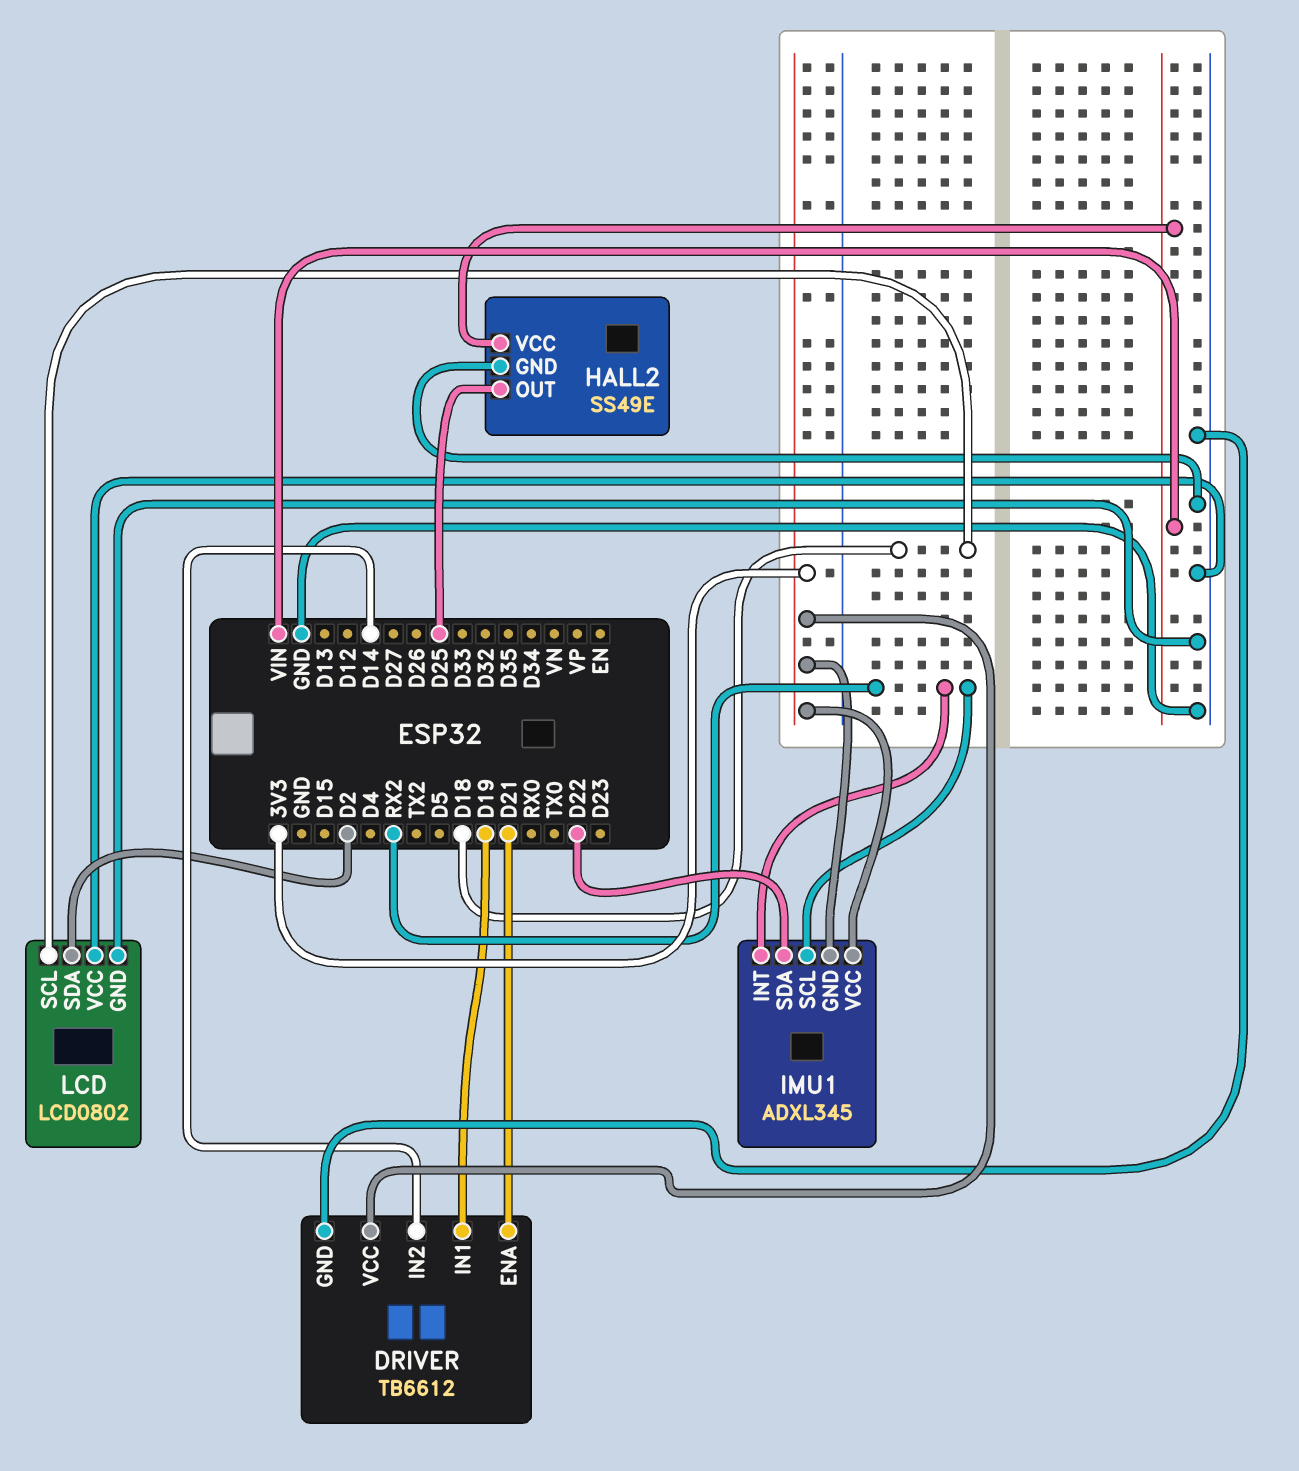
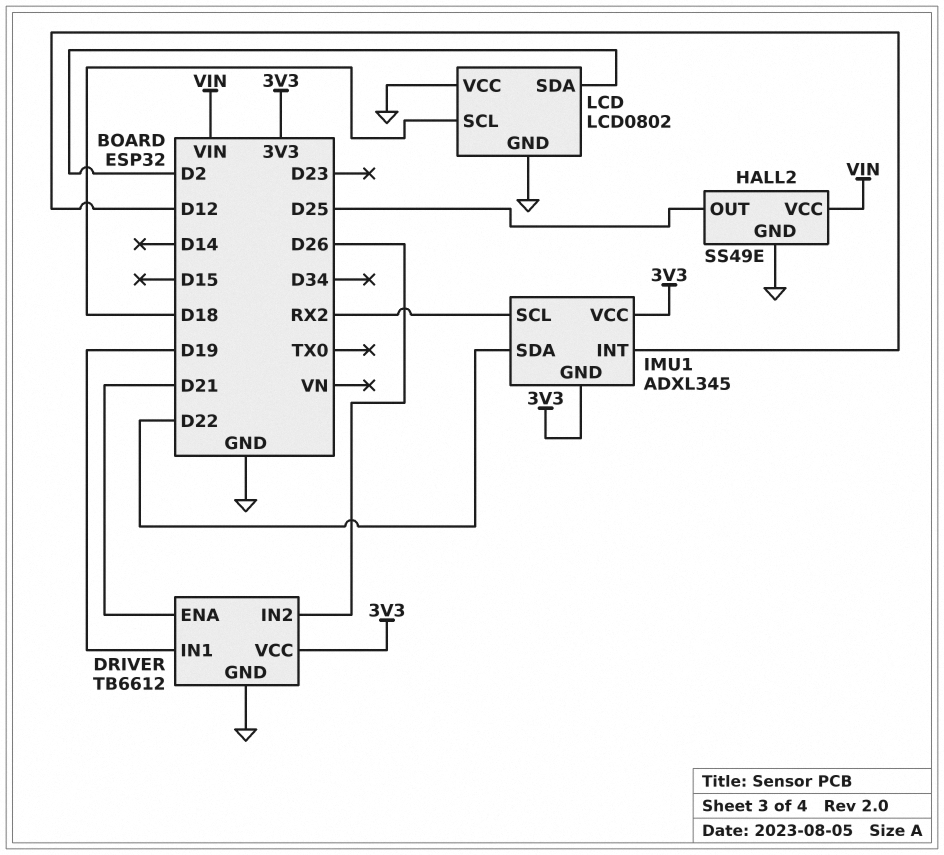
DRIVER pin IN2: D14 -> D26
IMU1 pin INT: RX2 -> D12

